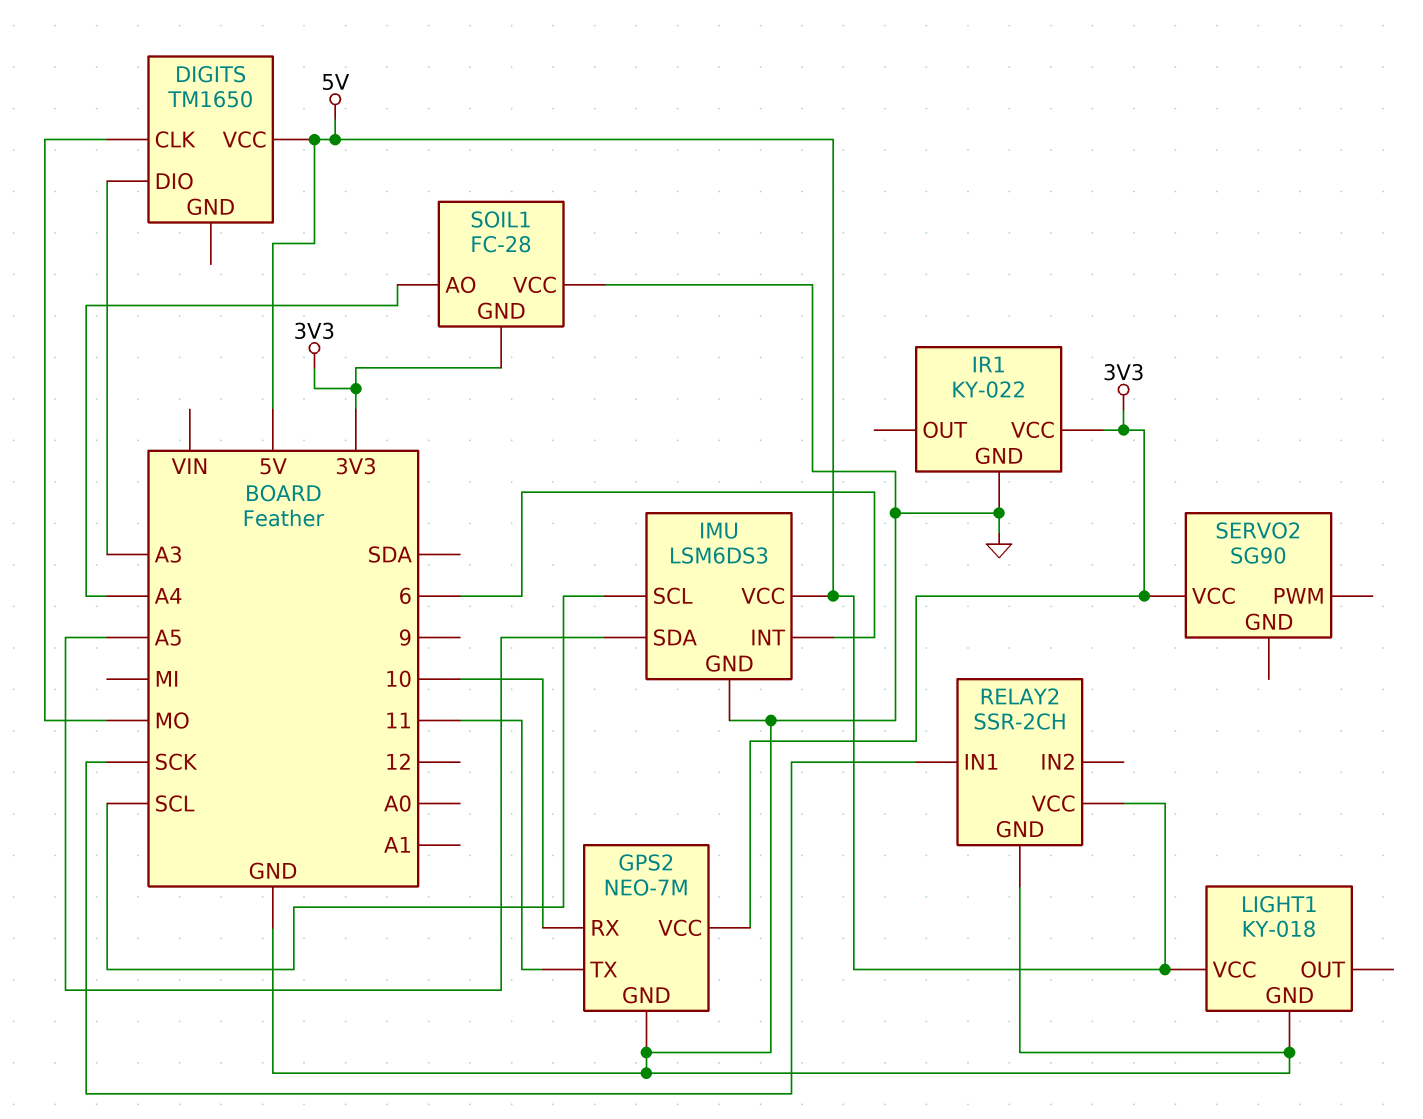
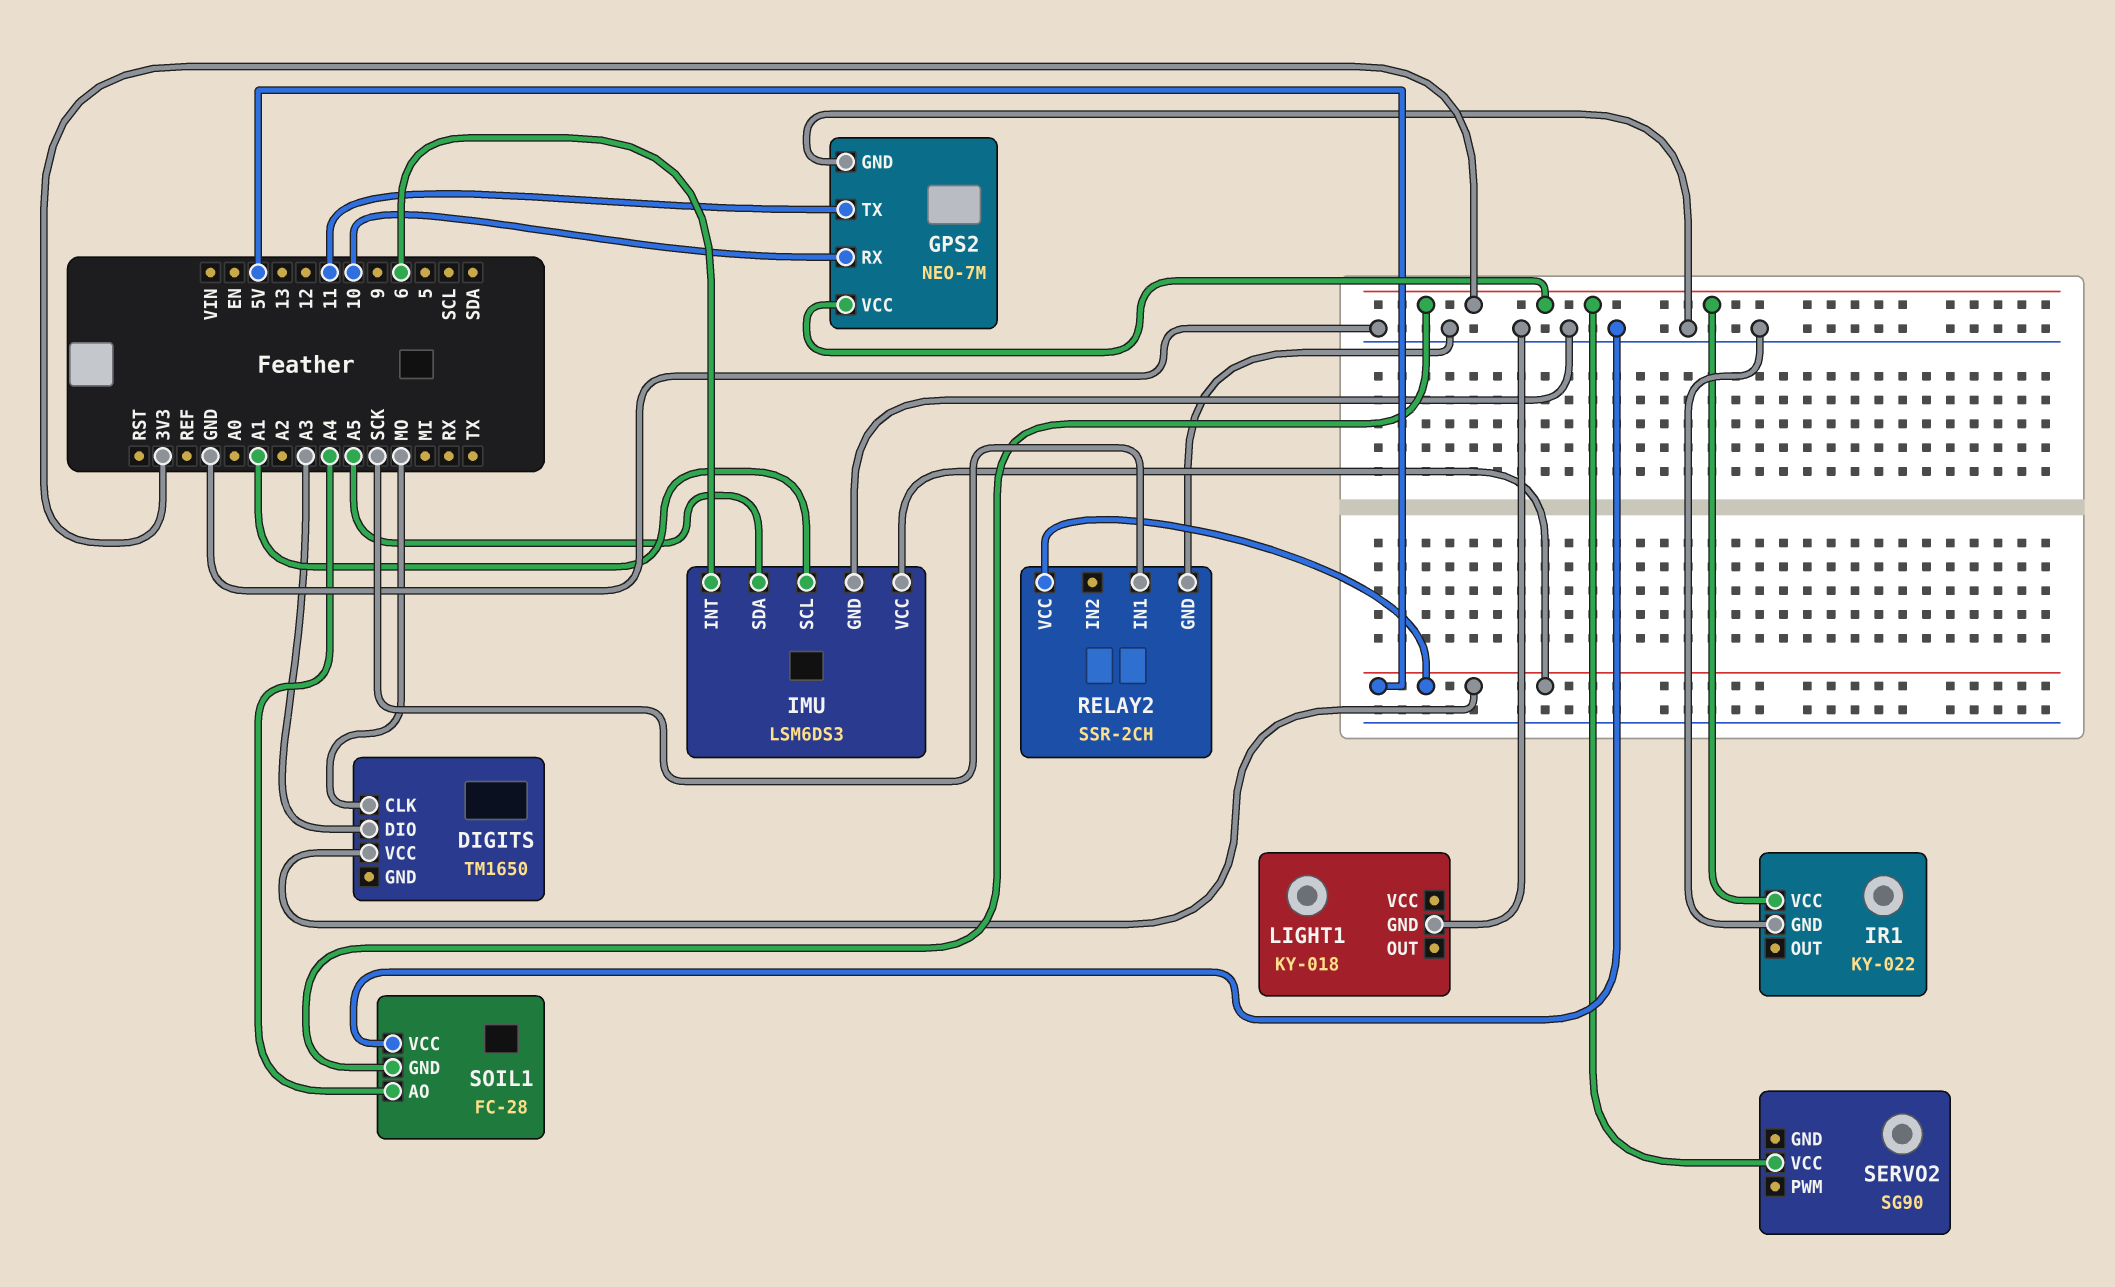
IMU pin SCL: SCL -> A1
LIGHT1 pin VCC: 5V -> none

